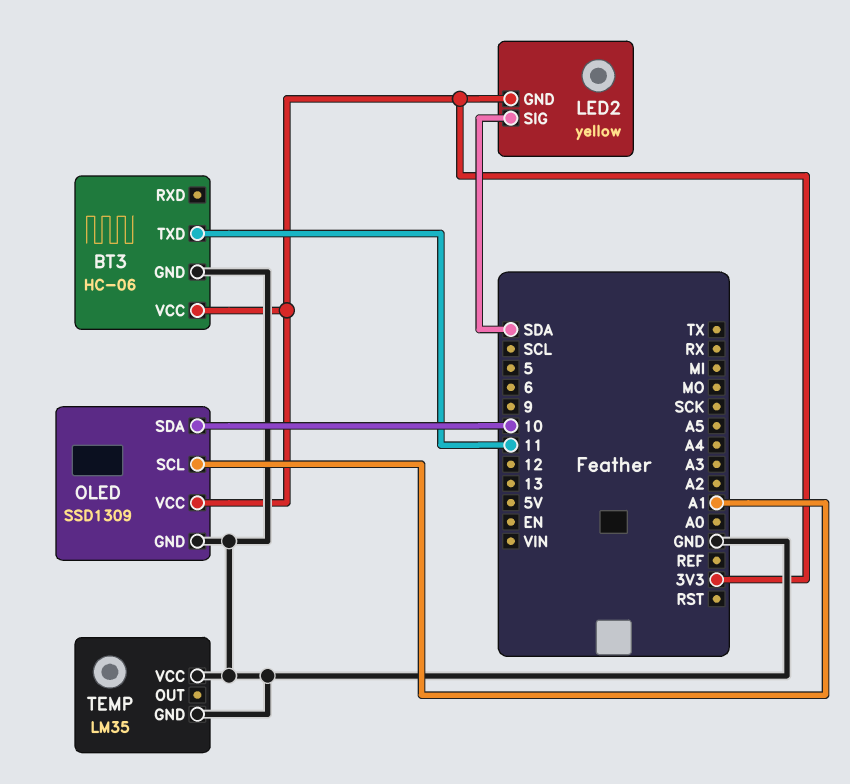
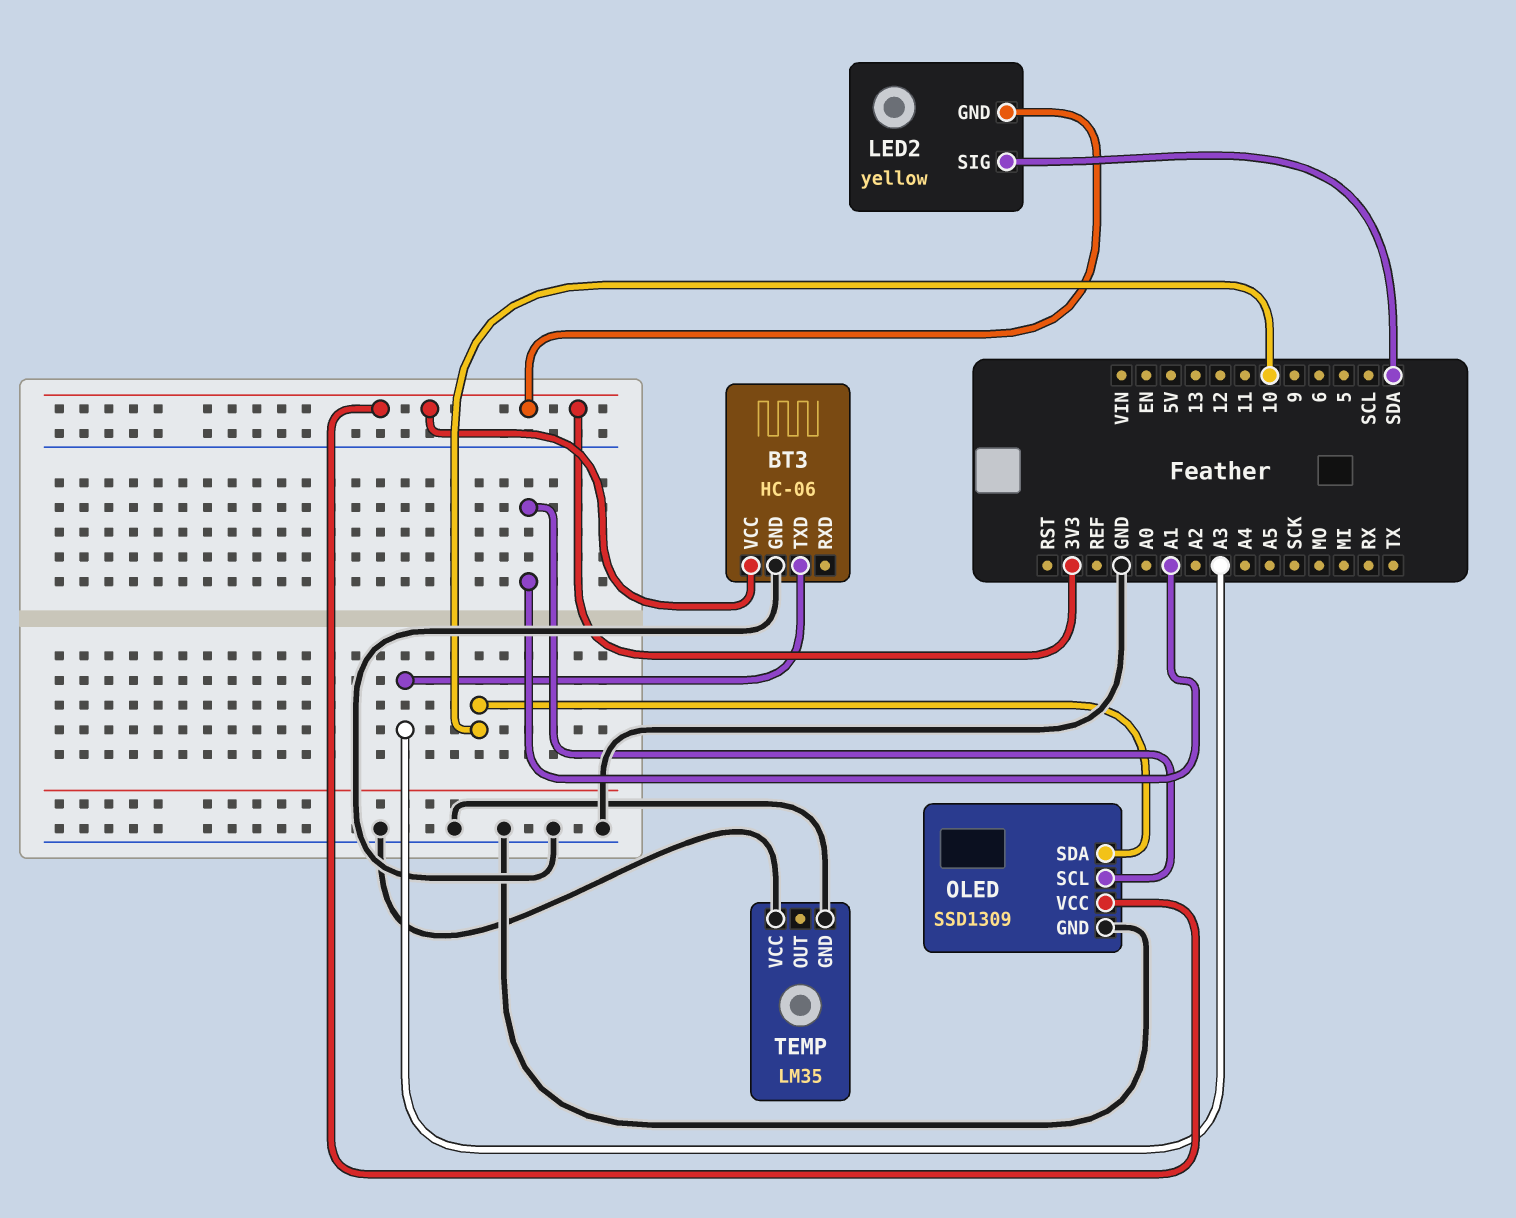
BT3 pin TXD: 11 -> A3

